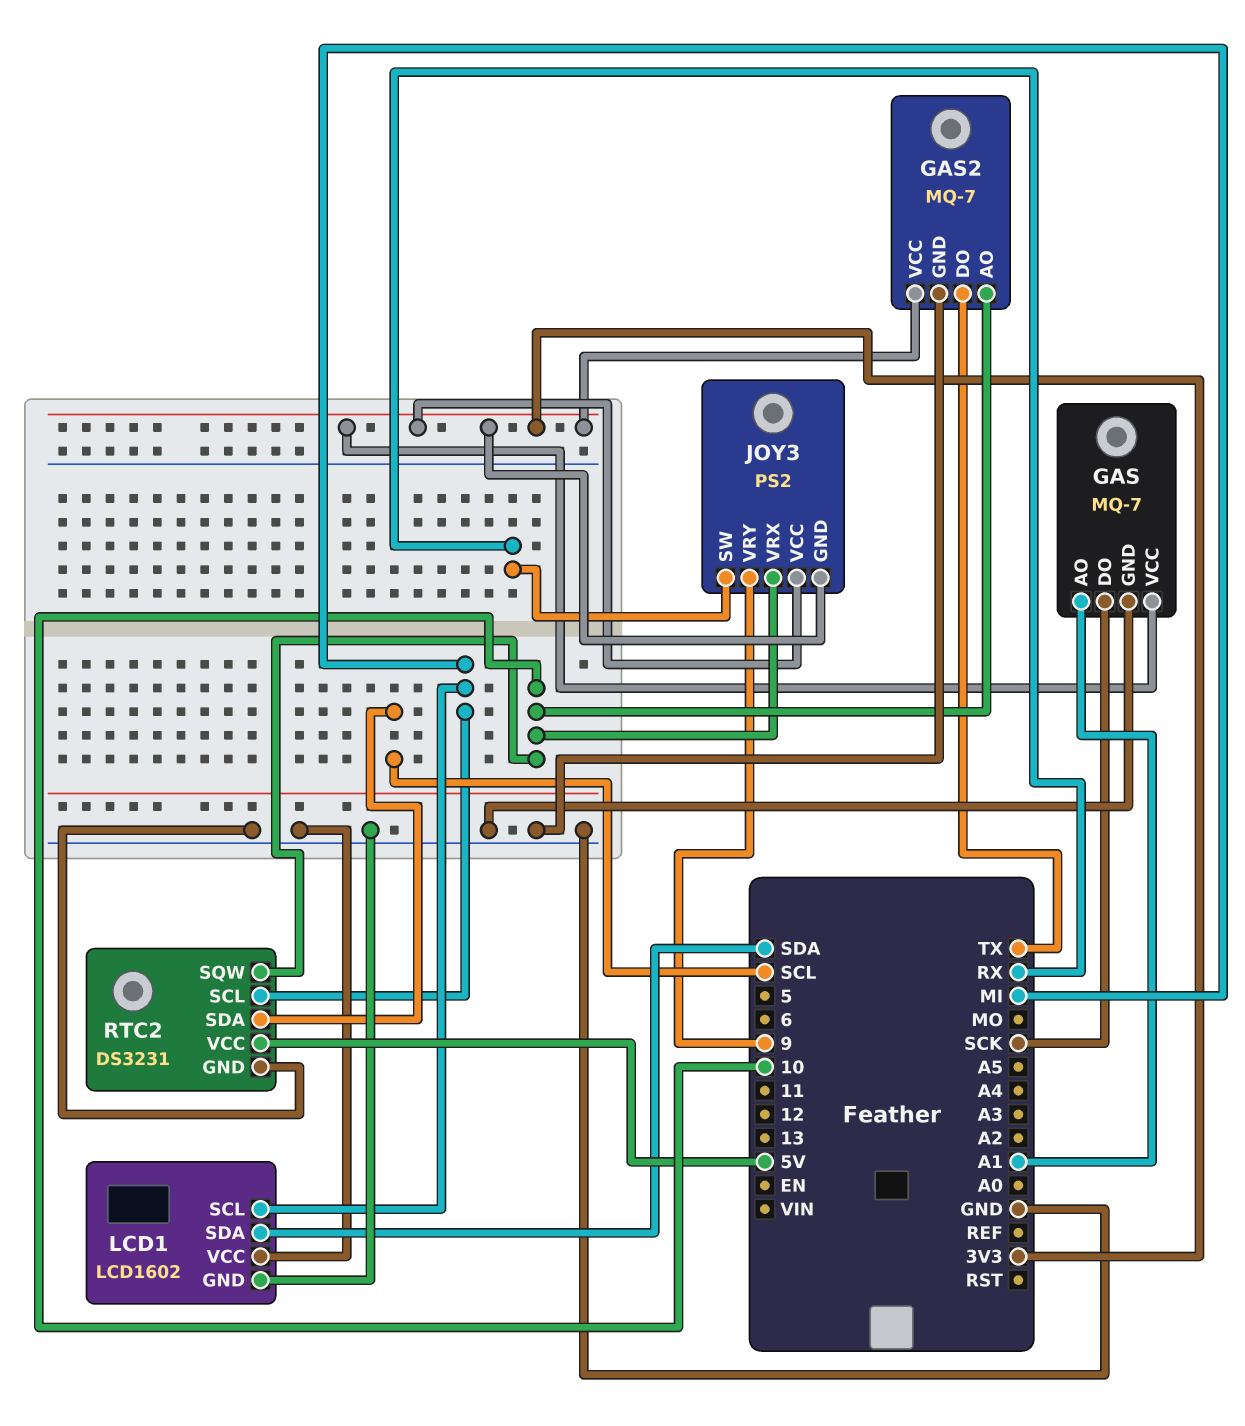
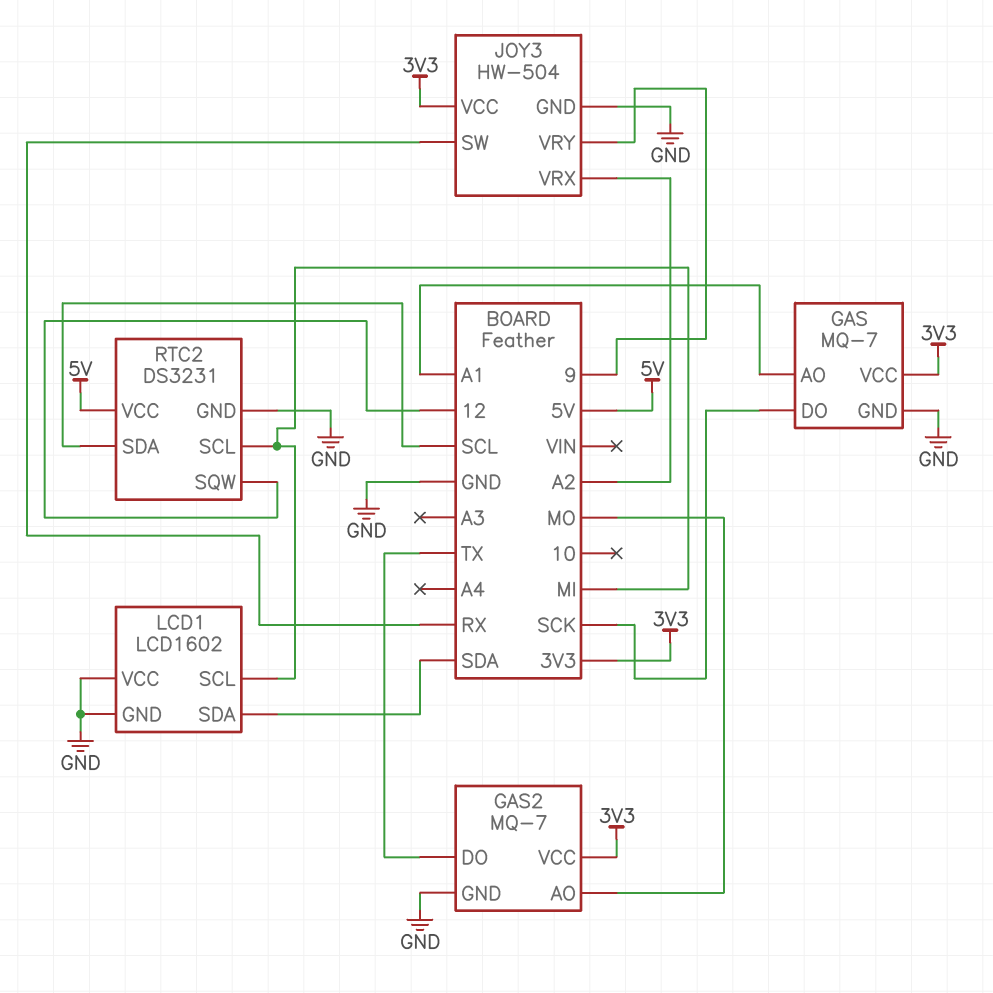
GAS2 pin AO: 10 -> MO
JOY3: PS2 -> HW-504
JOY3 pin GND: 3V3 -> GND
JOY3 pin VRX: 10 -> A2
RTC2 pin SQW: 10 -> 12

